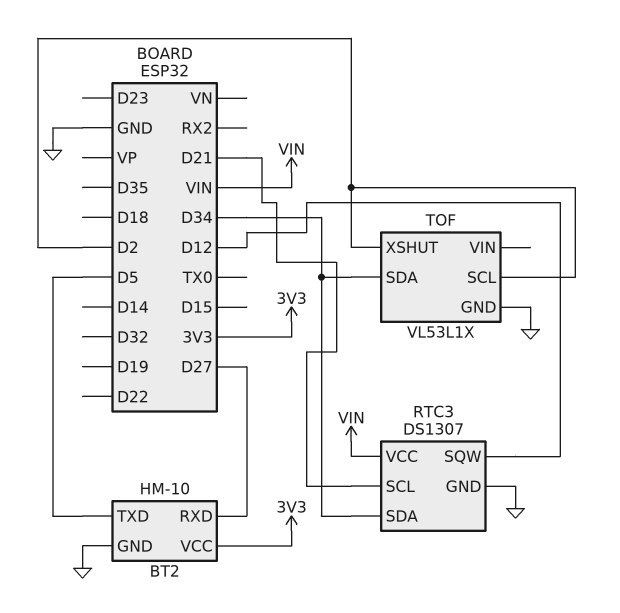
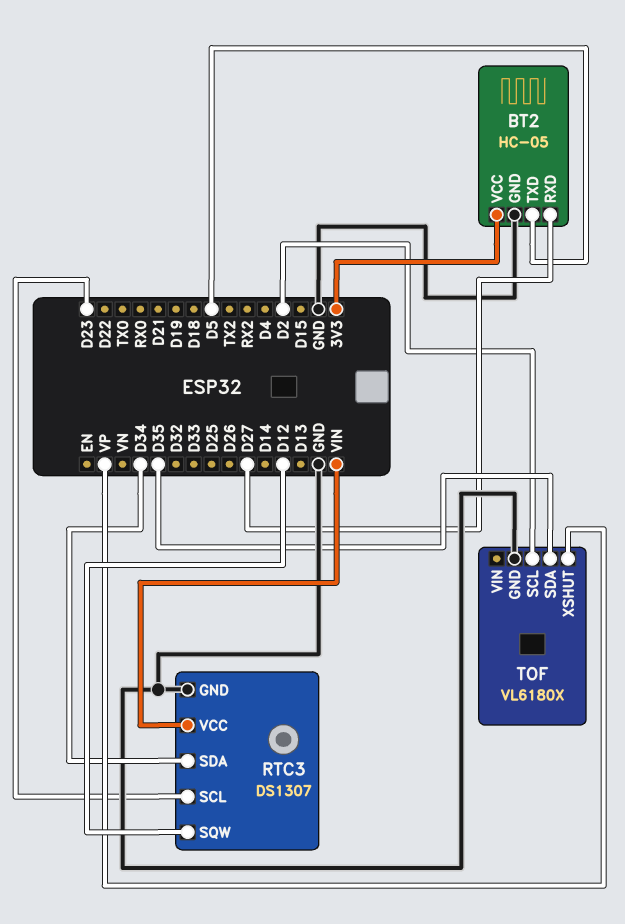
BT2: HM-10 -> HC-05
RTC3 pin SCL: D21 -> D23
TOF: VL53L1X -> VL6180X
TOF pin SDA: D34 -> D35
TOF pin XSHUT: D2 -> VP

